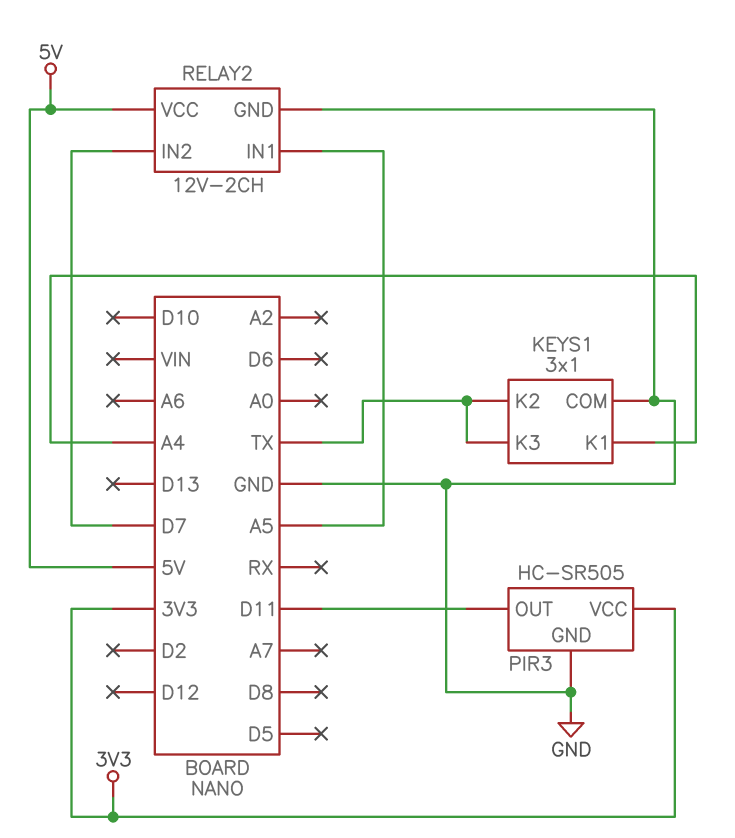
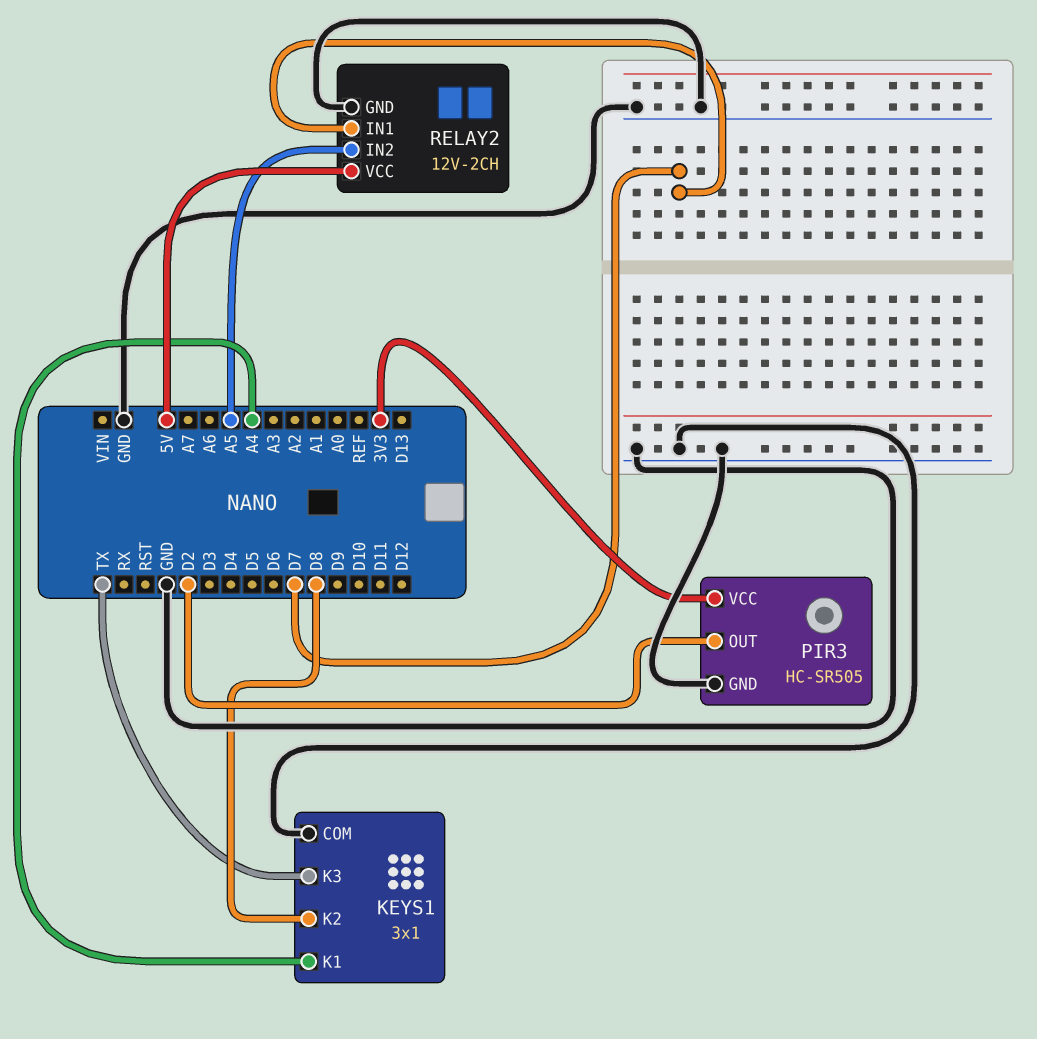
KEYS1 pin K2: TX -> D8
PIR3 pin OUT: D11 -> D2
RELAY2 pin IN1: A5 -> D7
RELAY2 pin IN2: D7 -> A5

